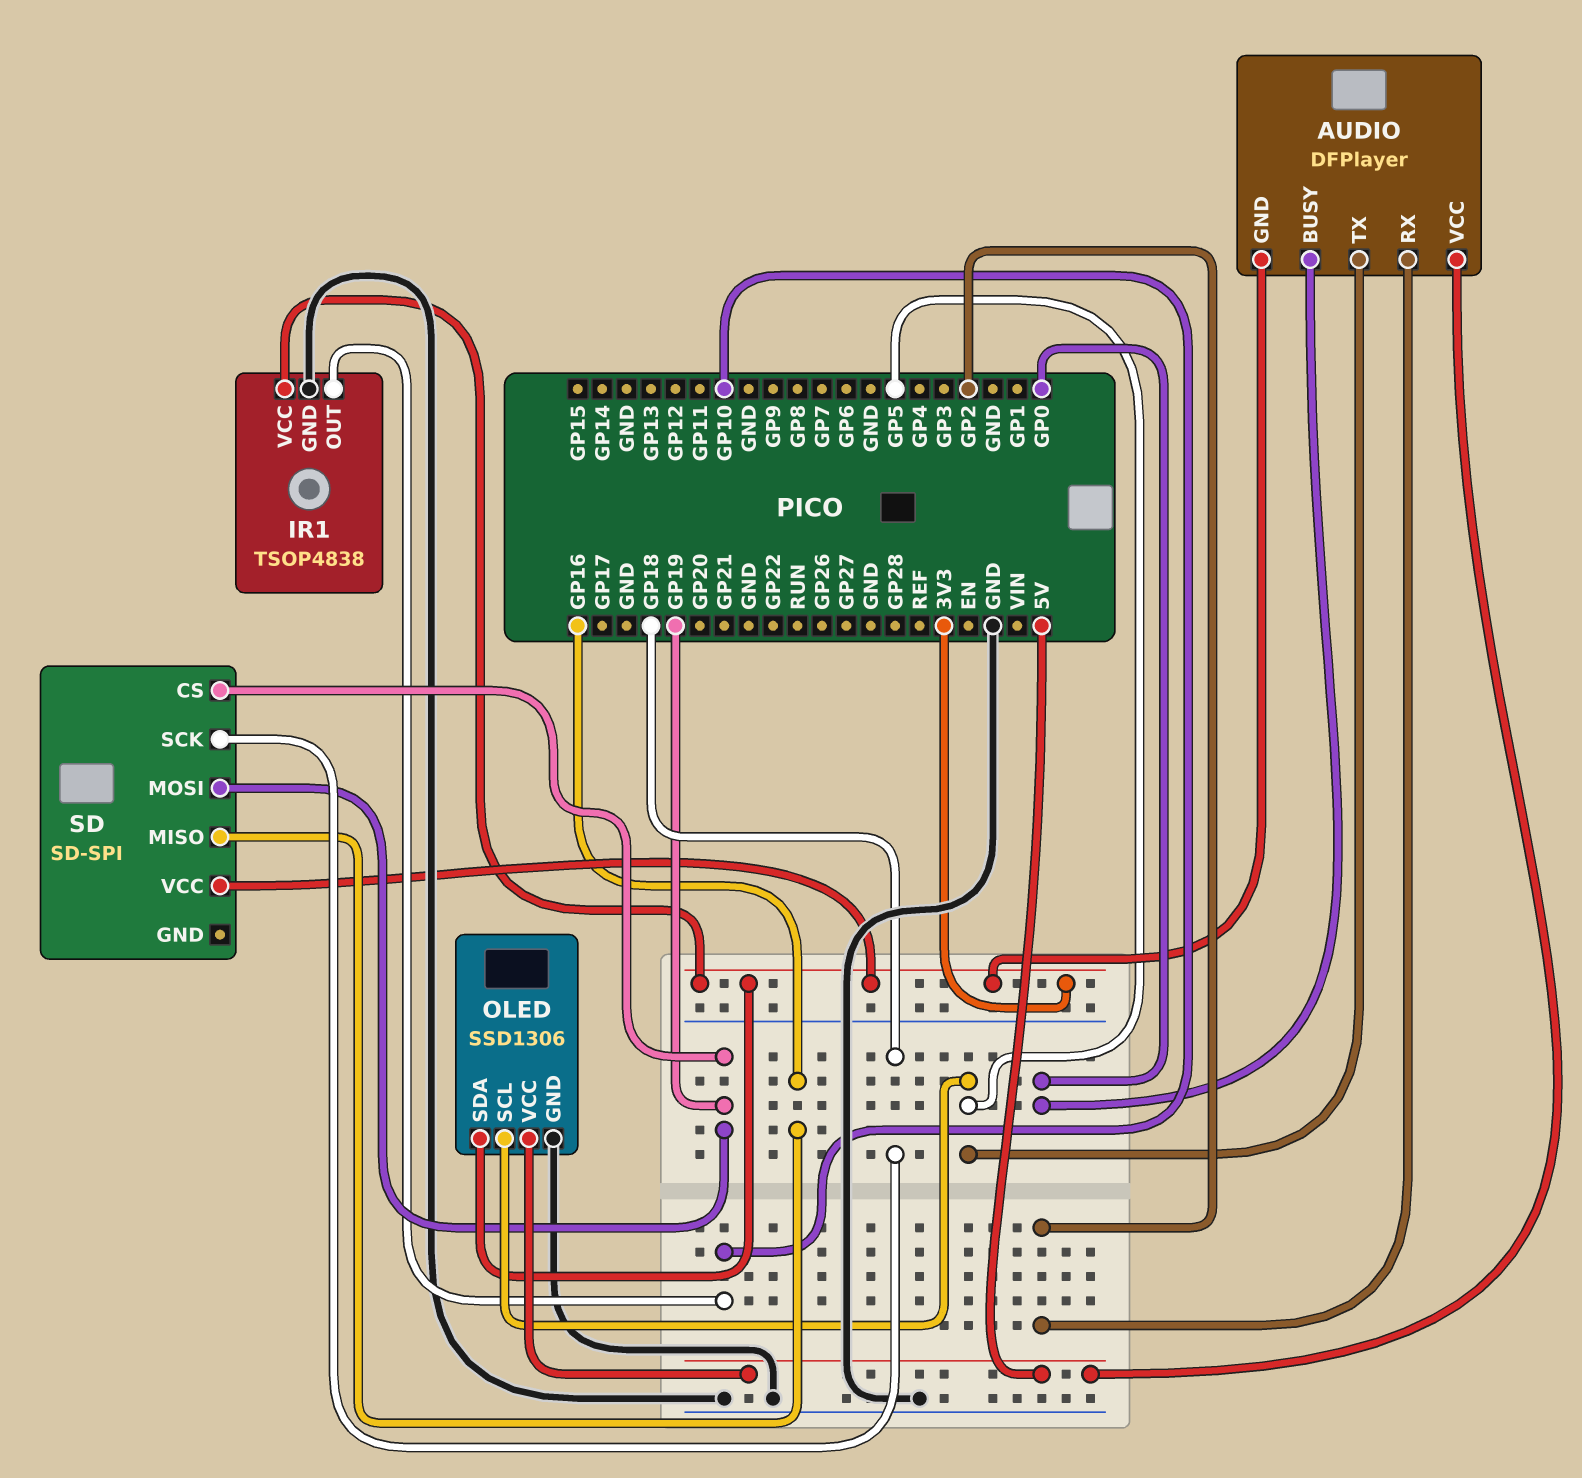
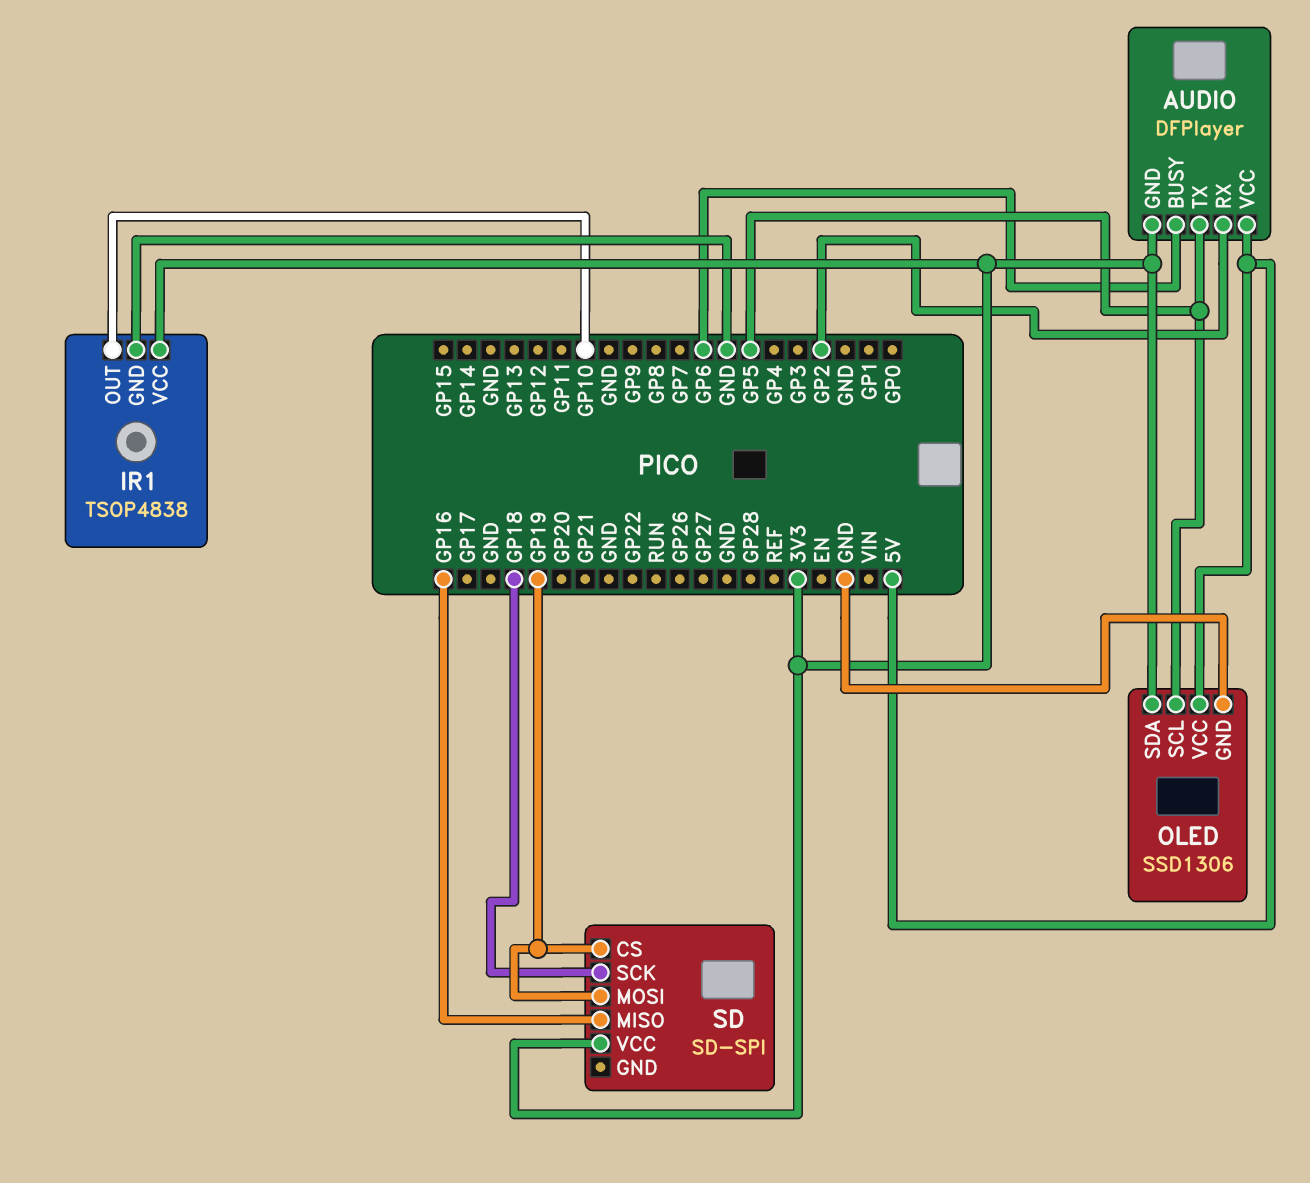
AUDIO pin BUSY: GP0 -> GP6

